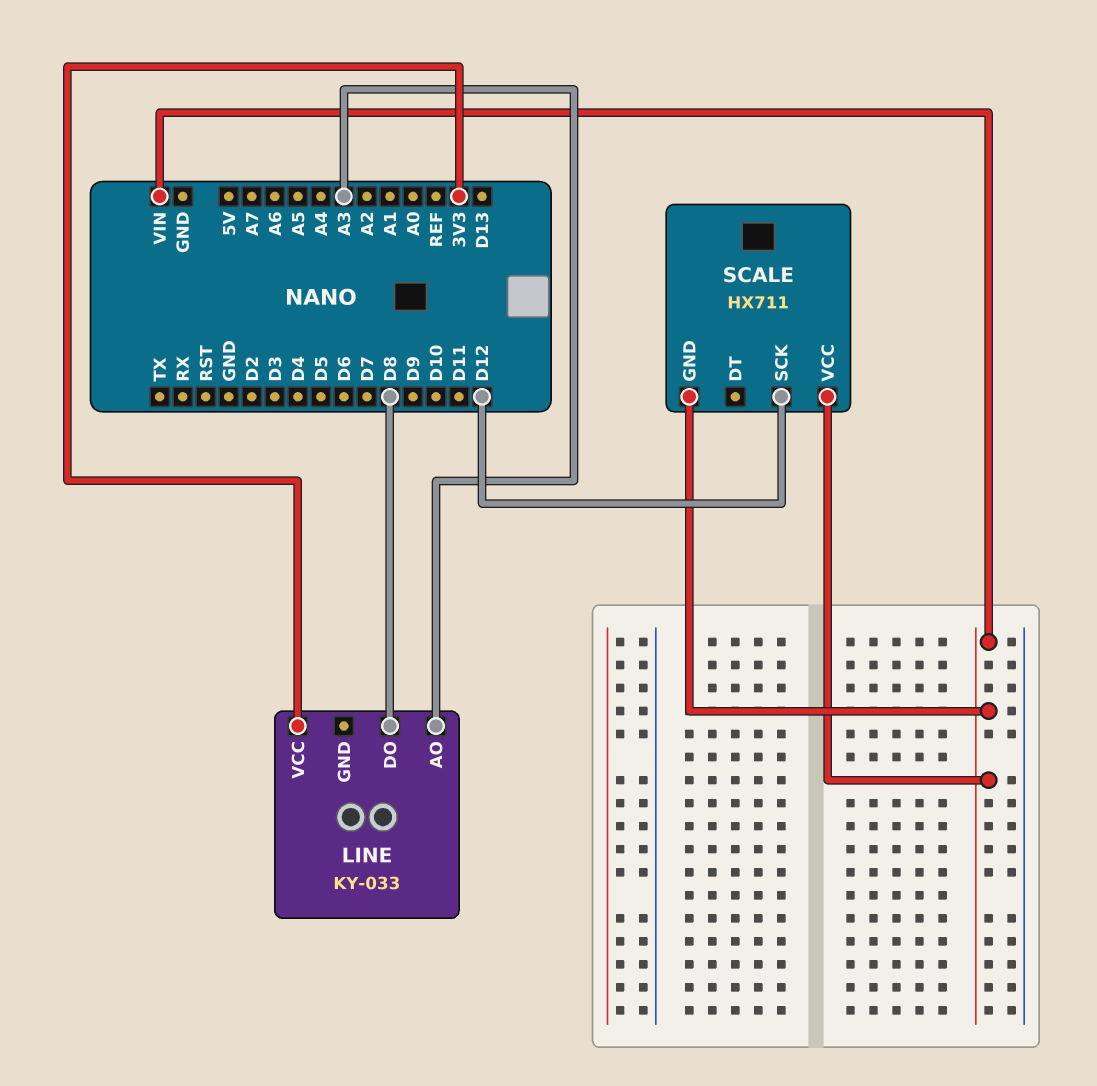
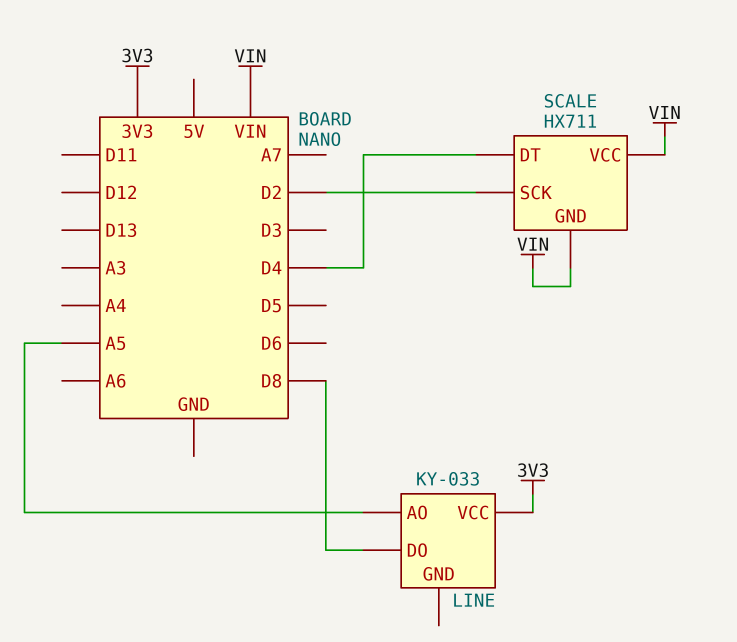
LINE pin AO: A3 -> A5
SCALE pin DT: none -> D4
SCALE pin SCK: D12 -> D2

